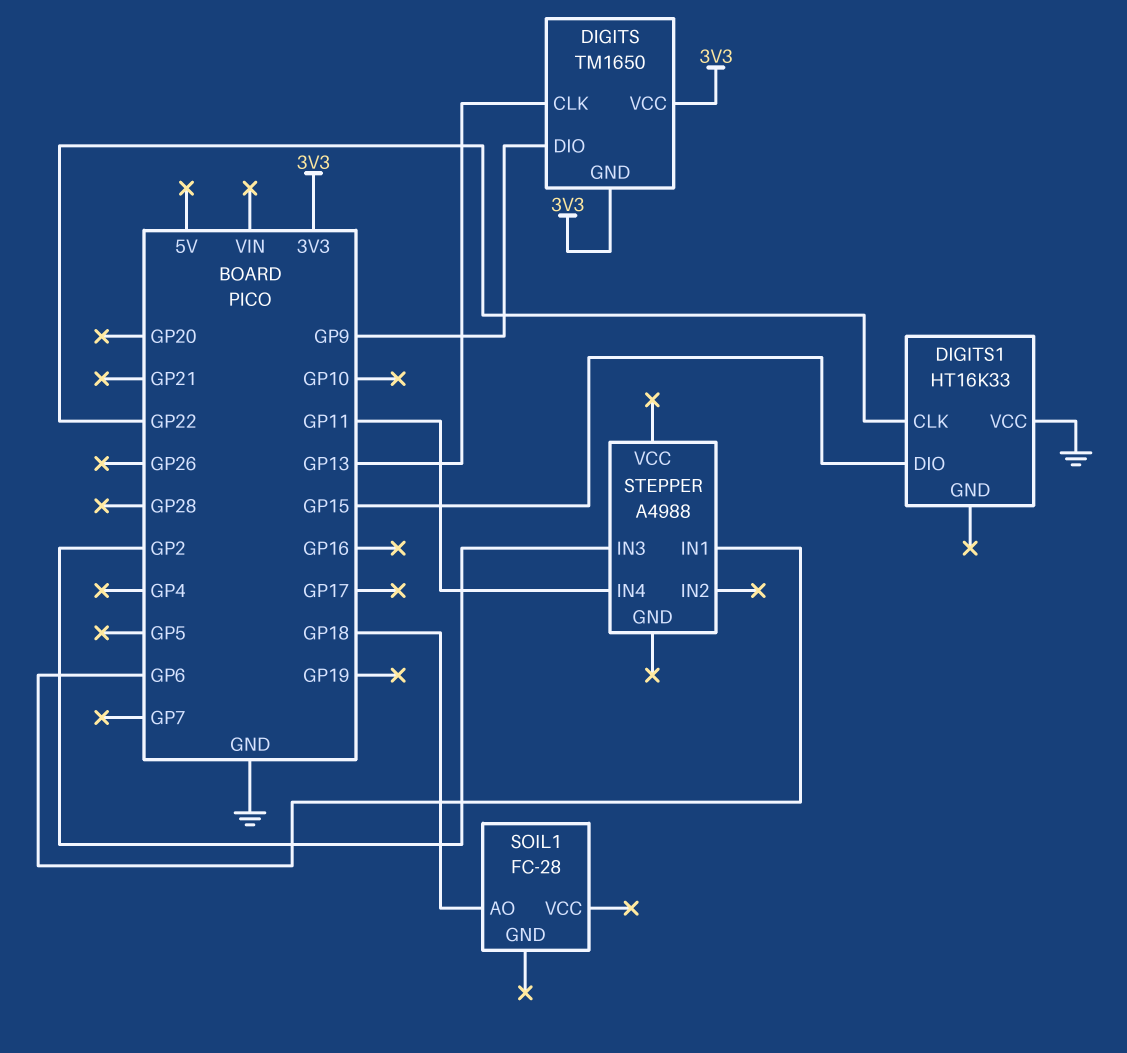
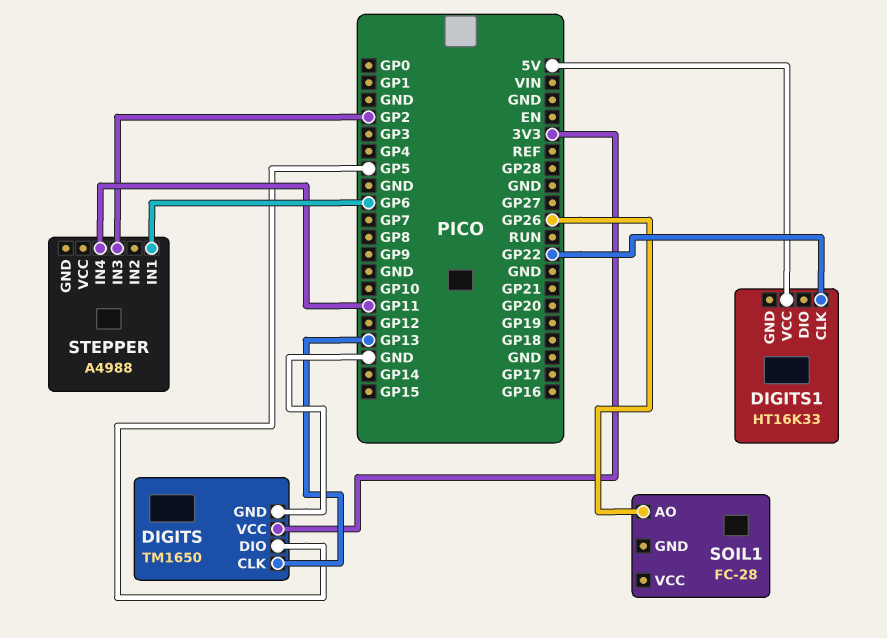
DIGITS pin DIO: GP9 -> GP5
DIGITS pin GND: 3V3 -> GND
DIGITS1 pin DIO: GP15 -> none
DIGITS1 pin VCC: GND -> 5V
SOIL1 pin AO: GP18 -> GP26

